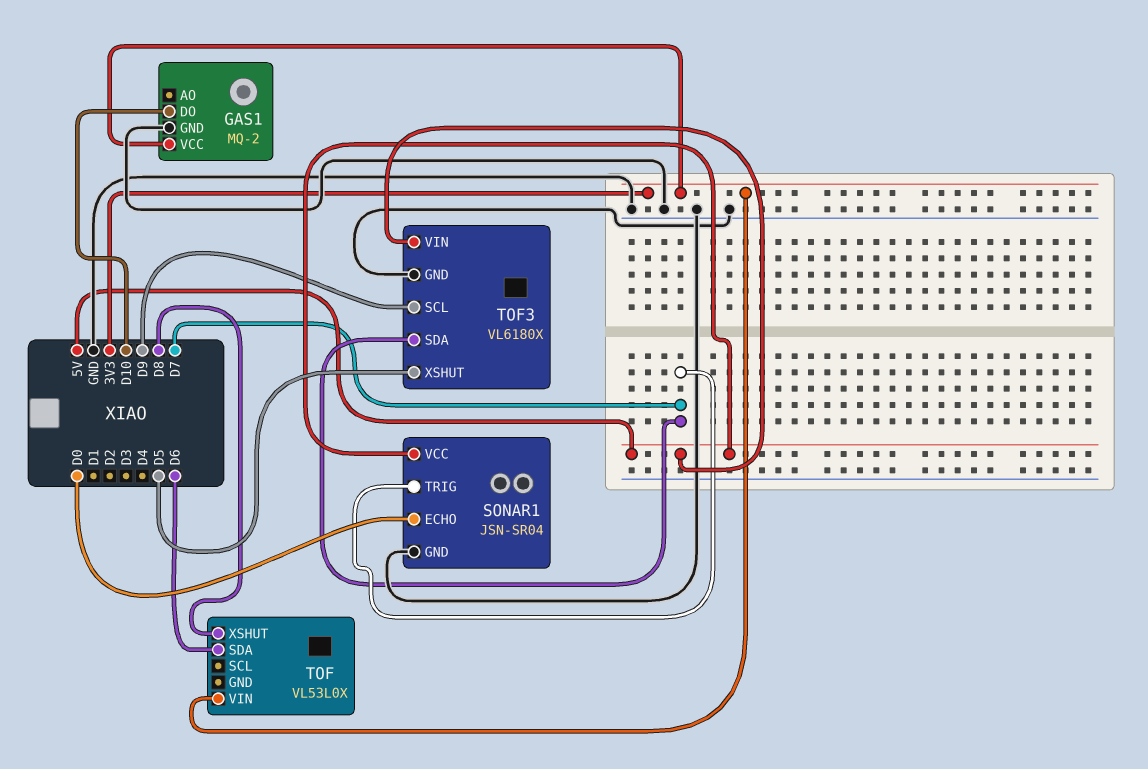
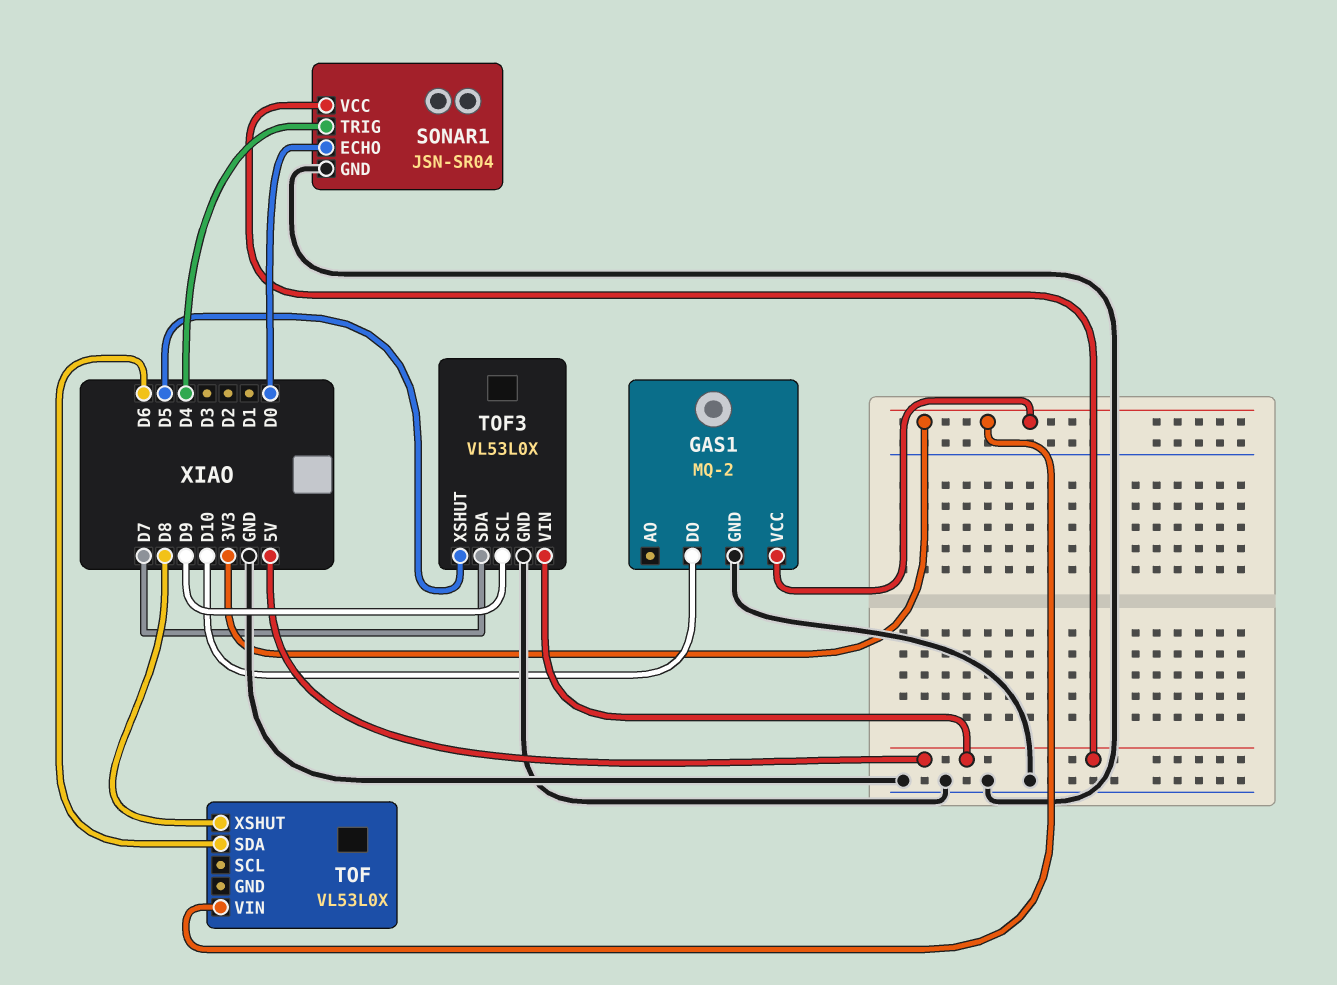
SONAR1 pin TRIG: D7 -> D4
TOF3: VL6180X -> VL53L0X

